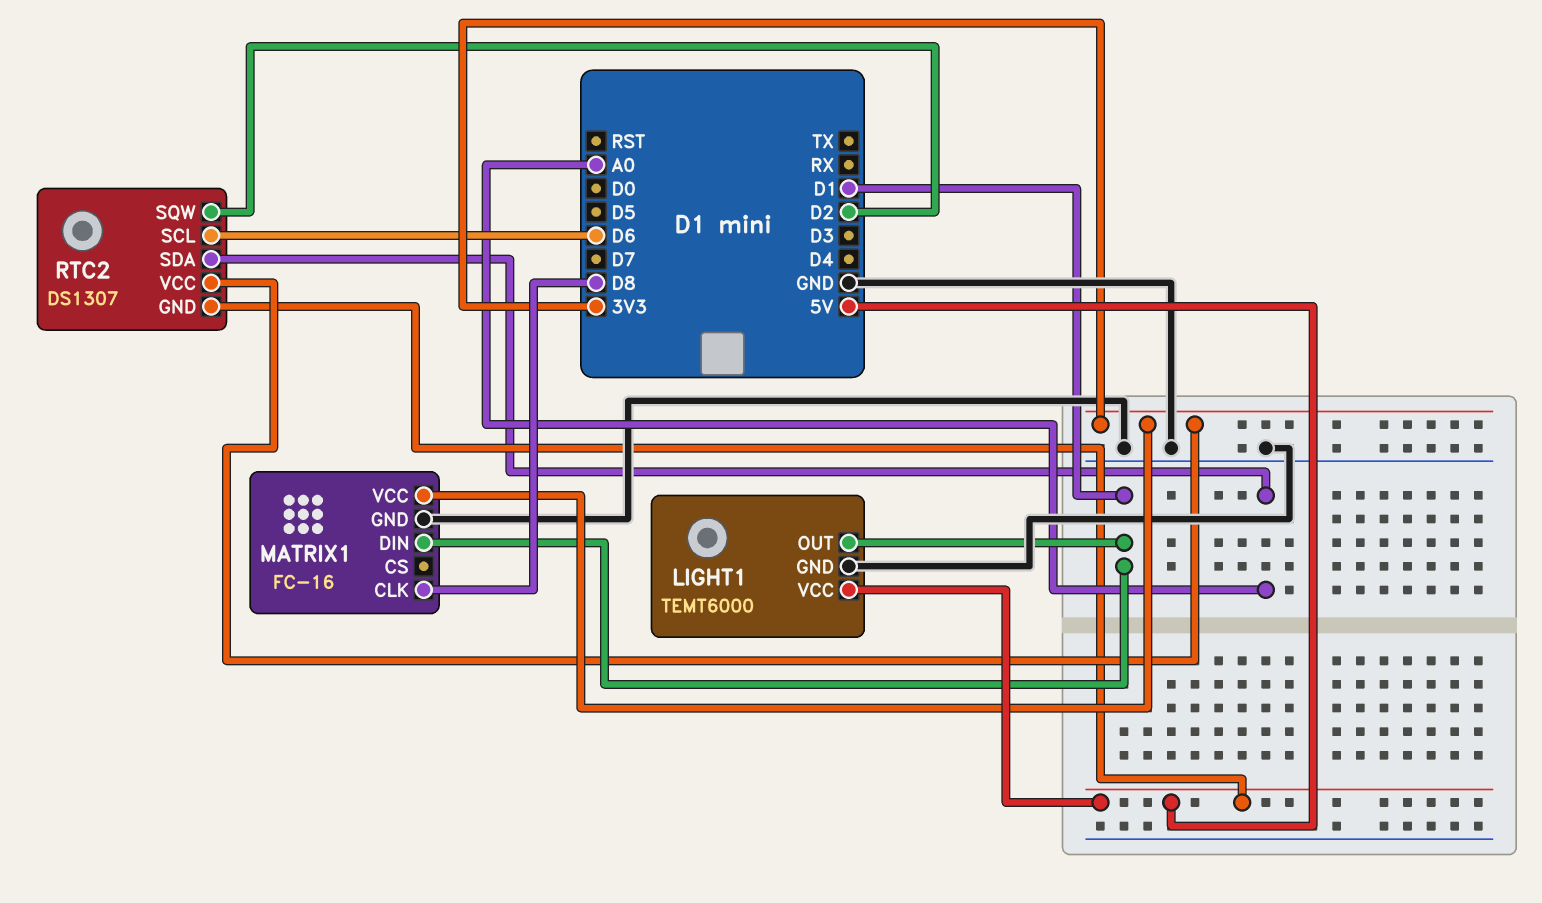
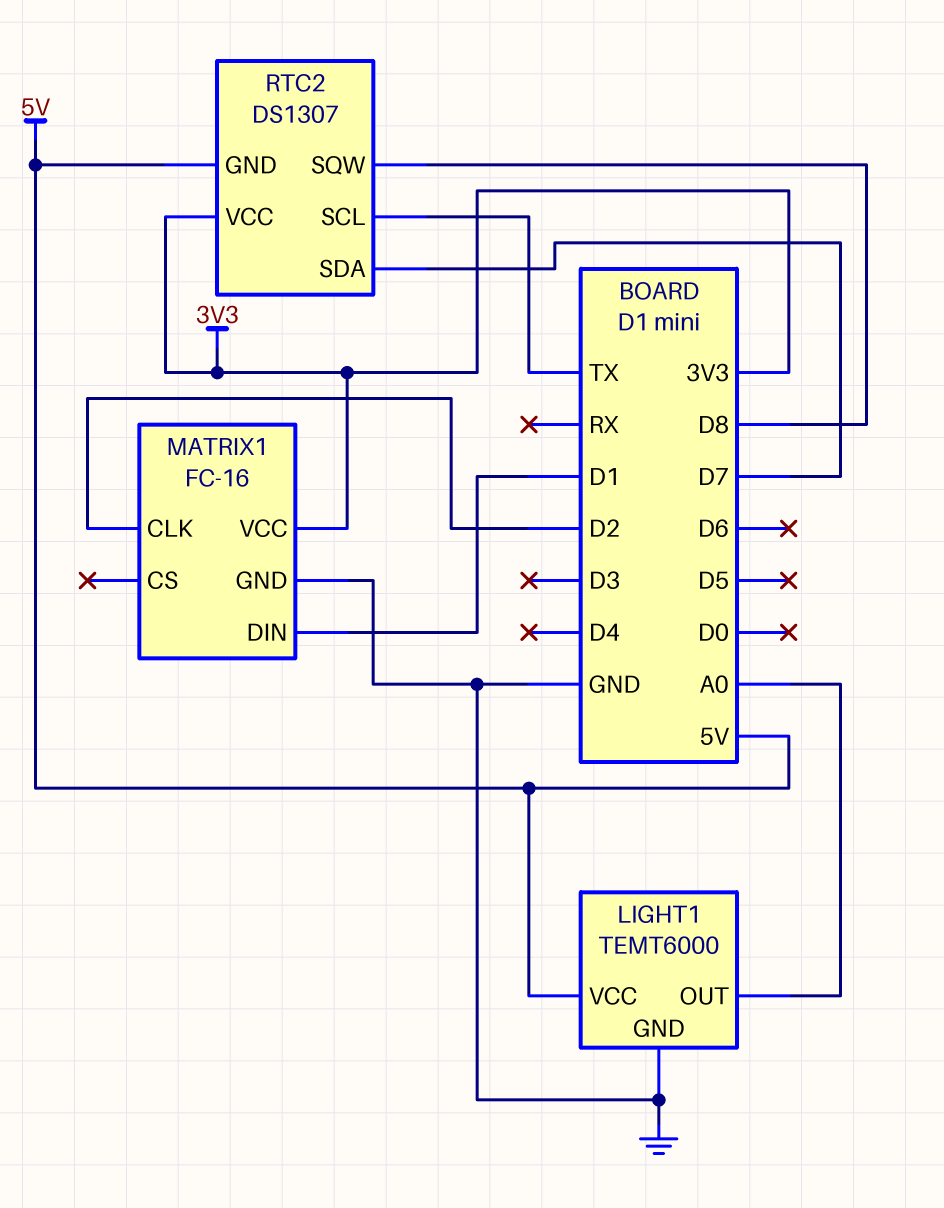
LIGHT1 pin OUT: D1 -> A0
MATRIX1 pin CLK: D8 -> D2
RTC2 pin SCL: D6 -> TX
RTC2 pin SDA: A0 -> D7
RTC2 pin SQW: D2 -> D8

